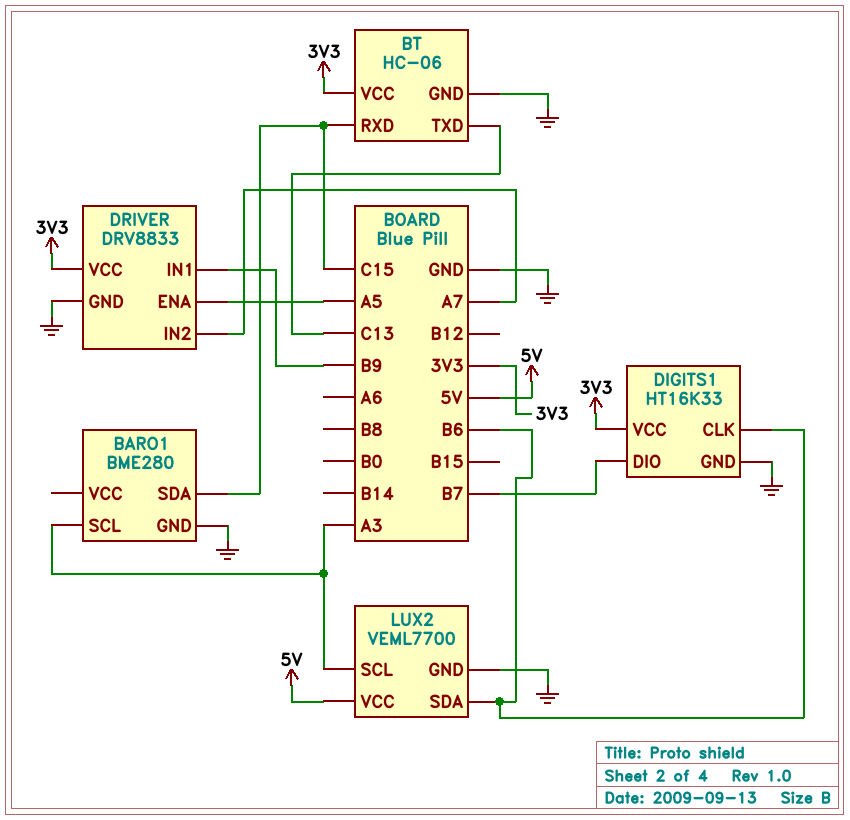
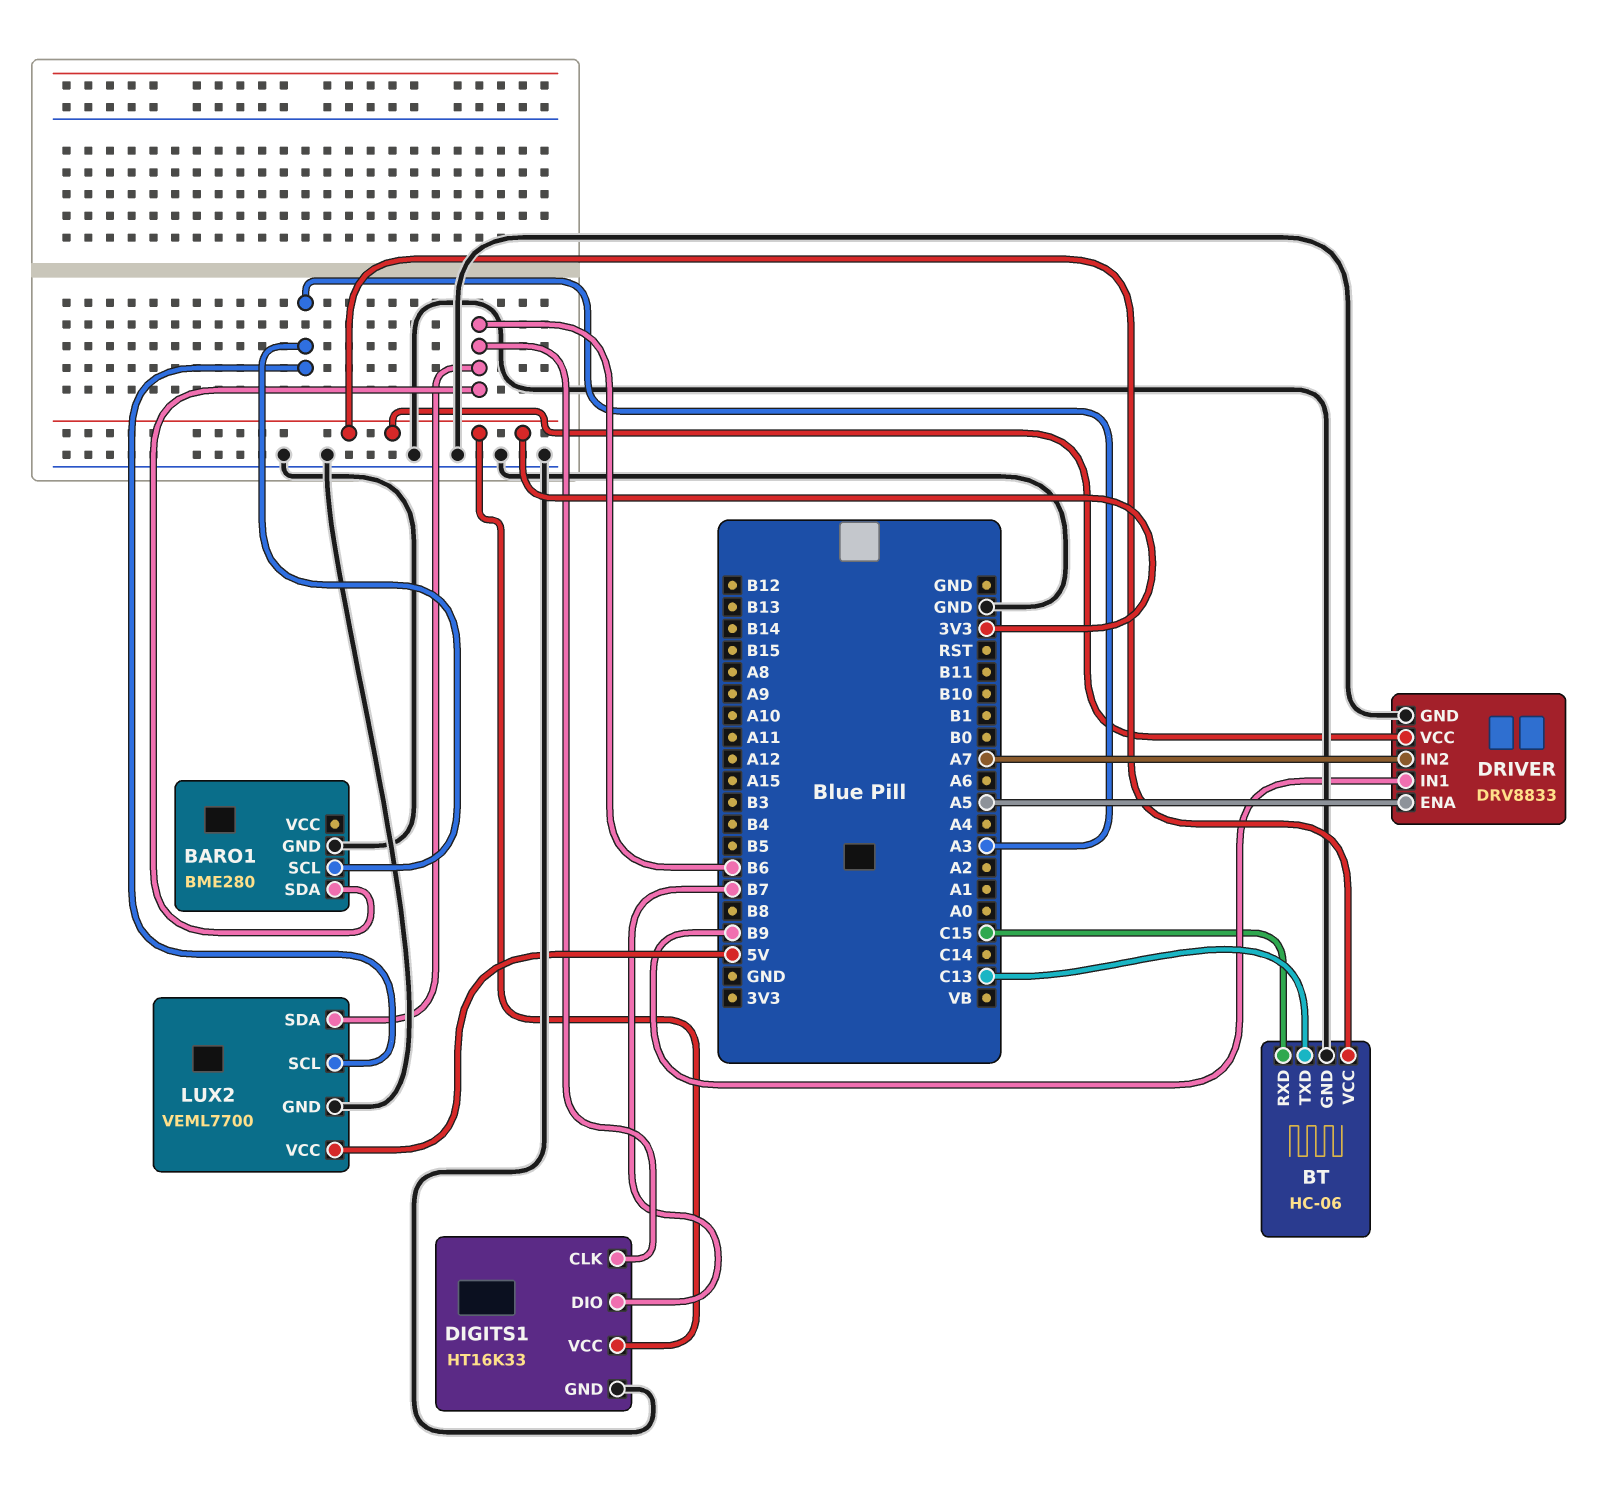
BARO1 pin SDA: C15 -> B6

